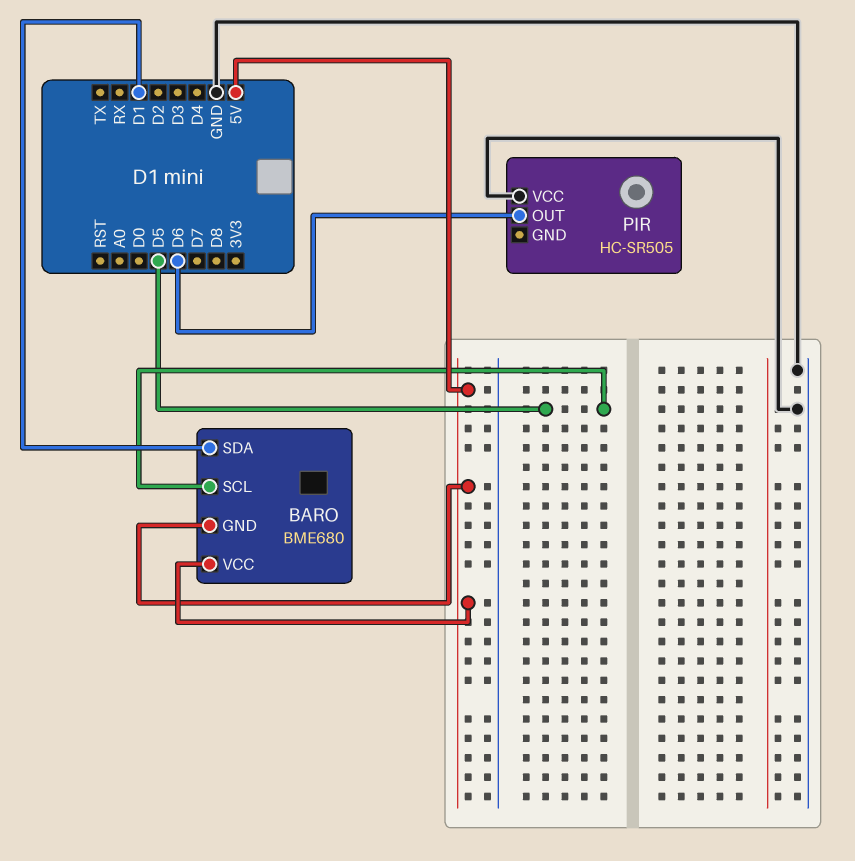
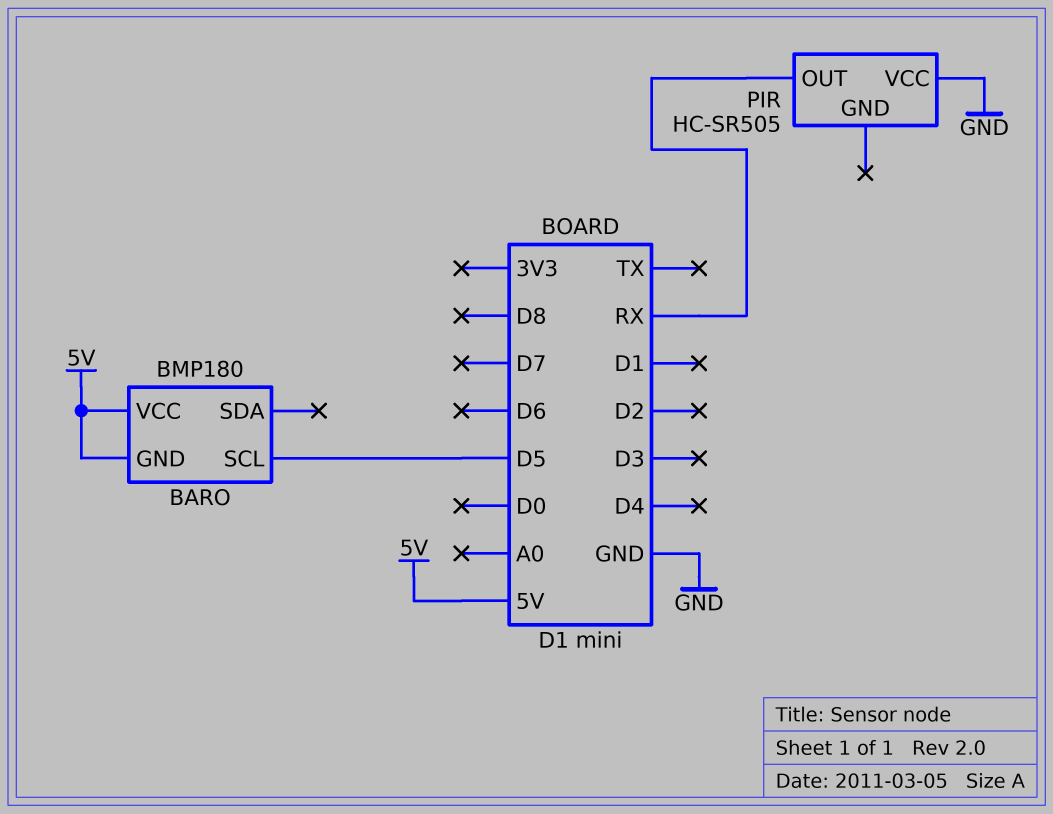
BARO: BME680 -> BMP180
BARO pin SDA: D1 -> none
PIR pin OUT: D6 -> RX

